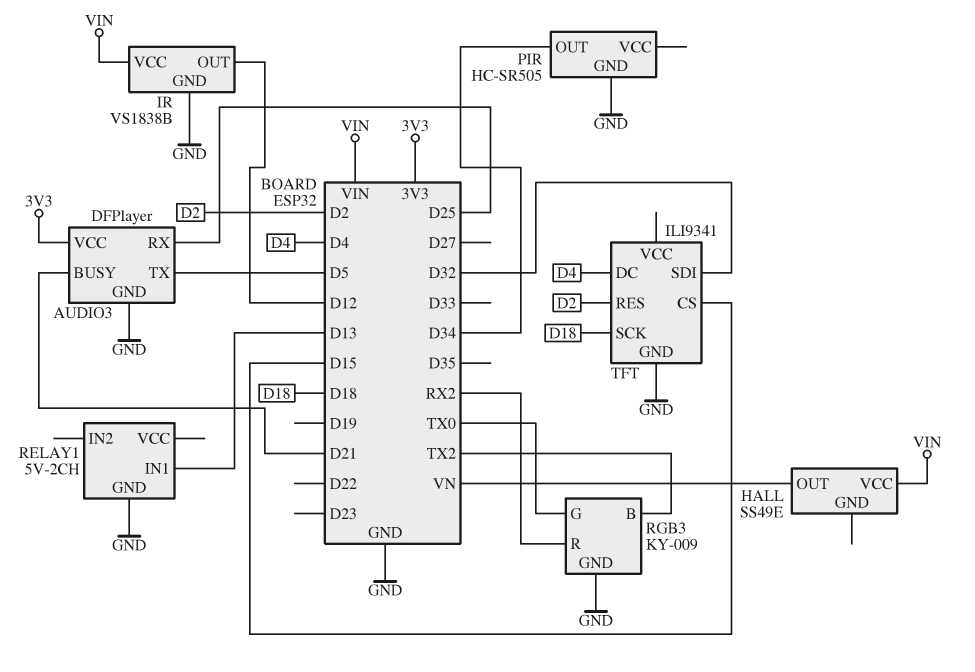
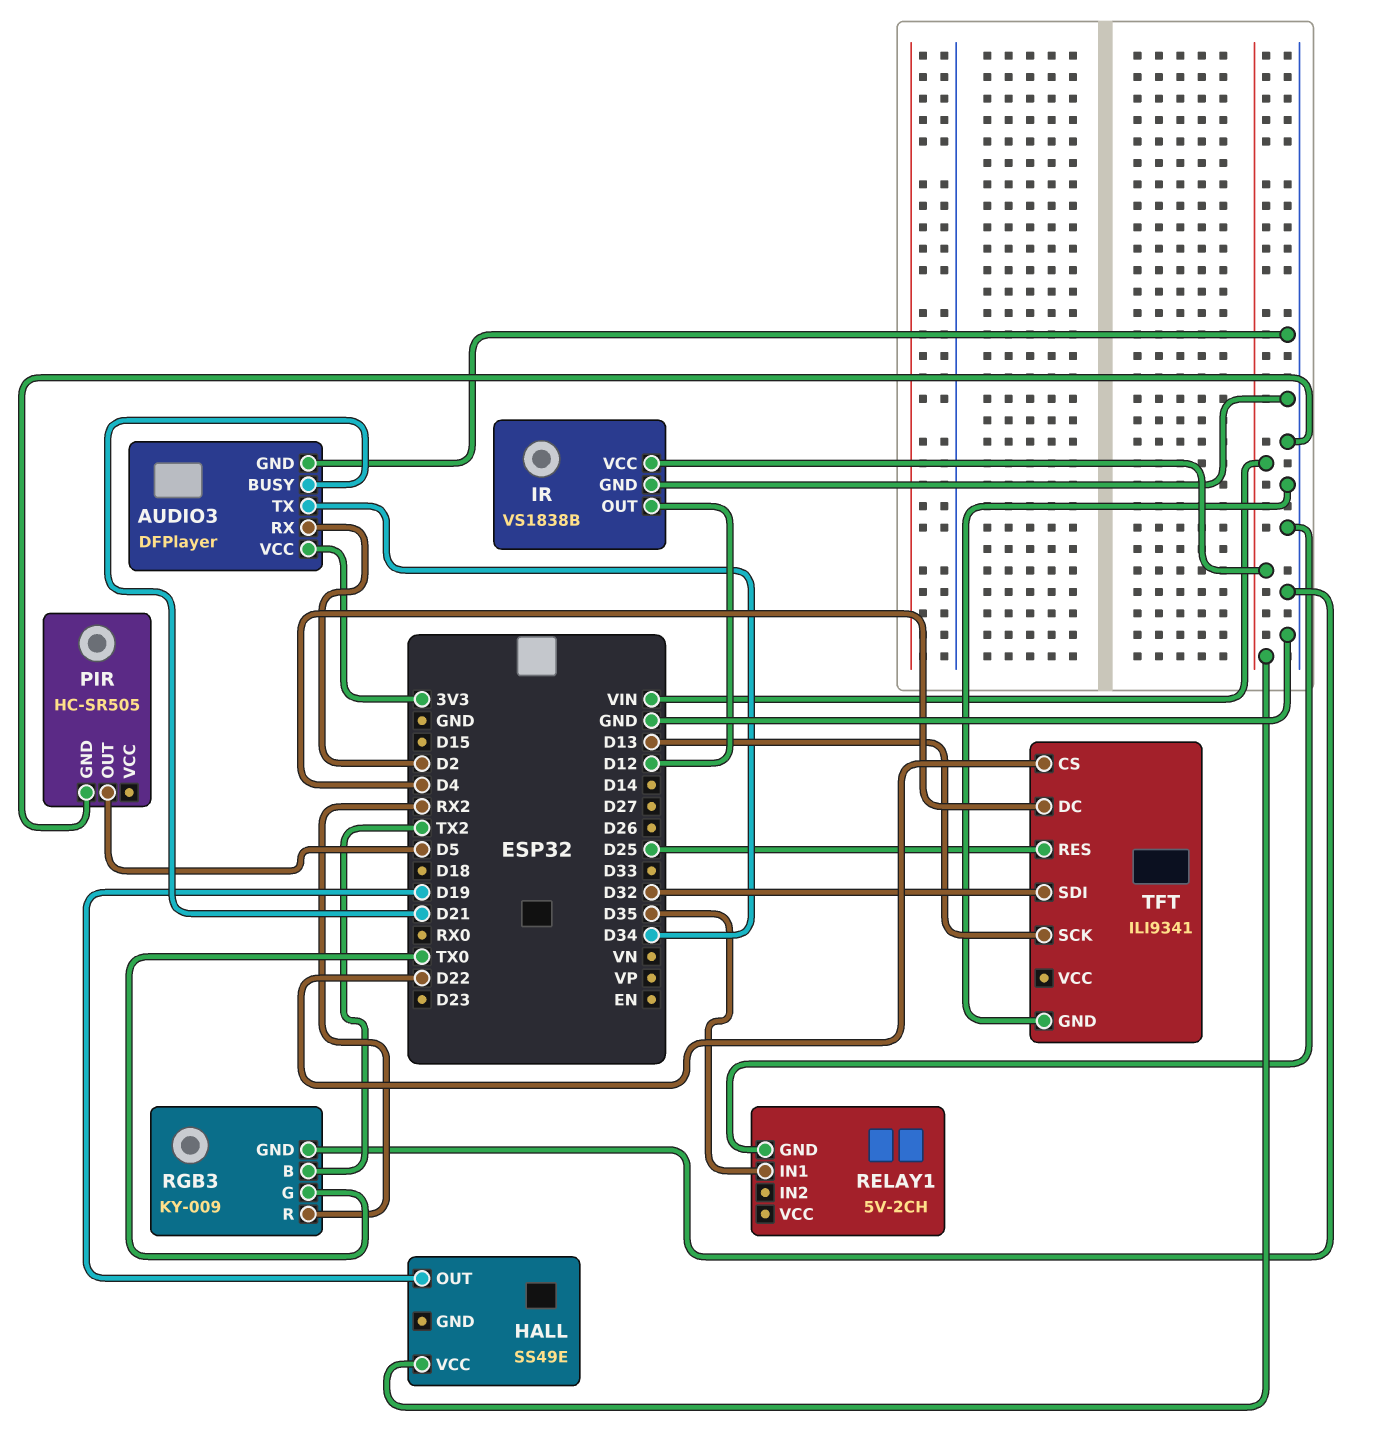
AUDIO3 pin RX: D25 -> D2
AUDIO3 pin TX: D5 -> D34
HALL pin OUT: VN -> D19
PIR pin OUT: D34 -> D5
RELAY1 pin IN1: D13 -> D35
TFT pin CS: D15 -> D22
TFT pin RES: D2 -> D25
TFT pin SCK: D18 -> D13

